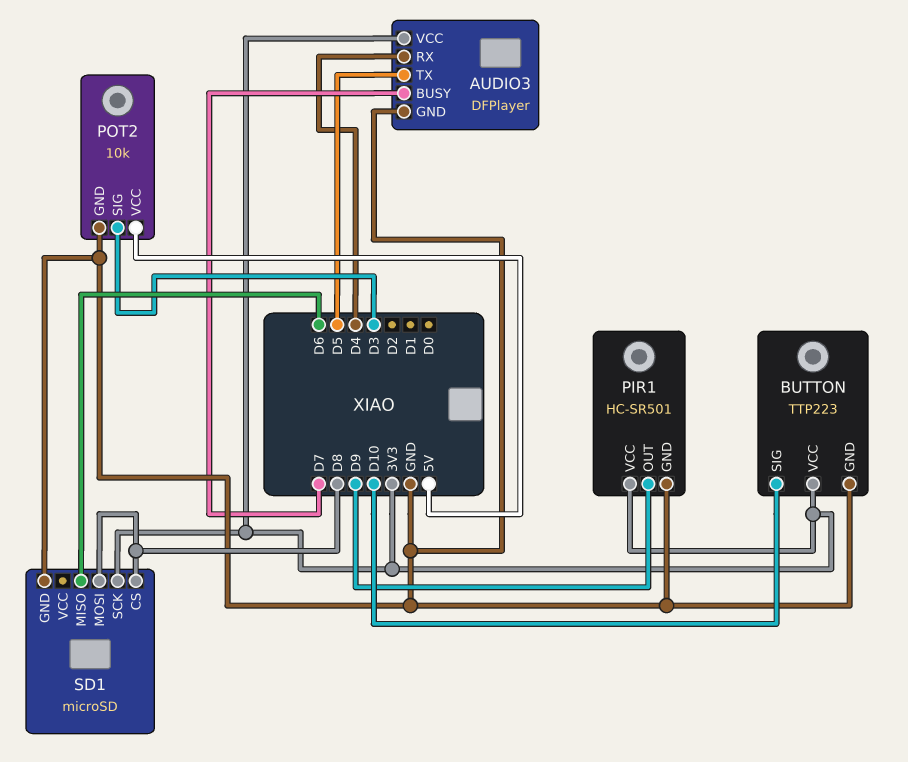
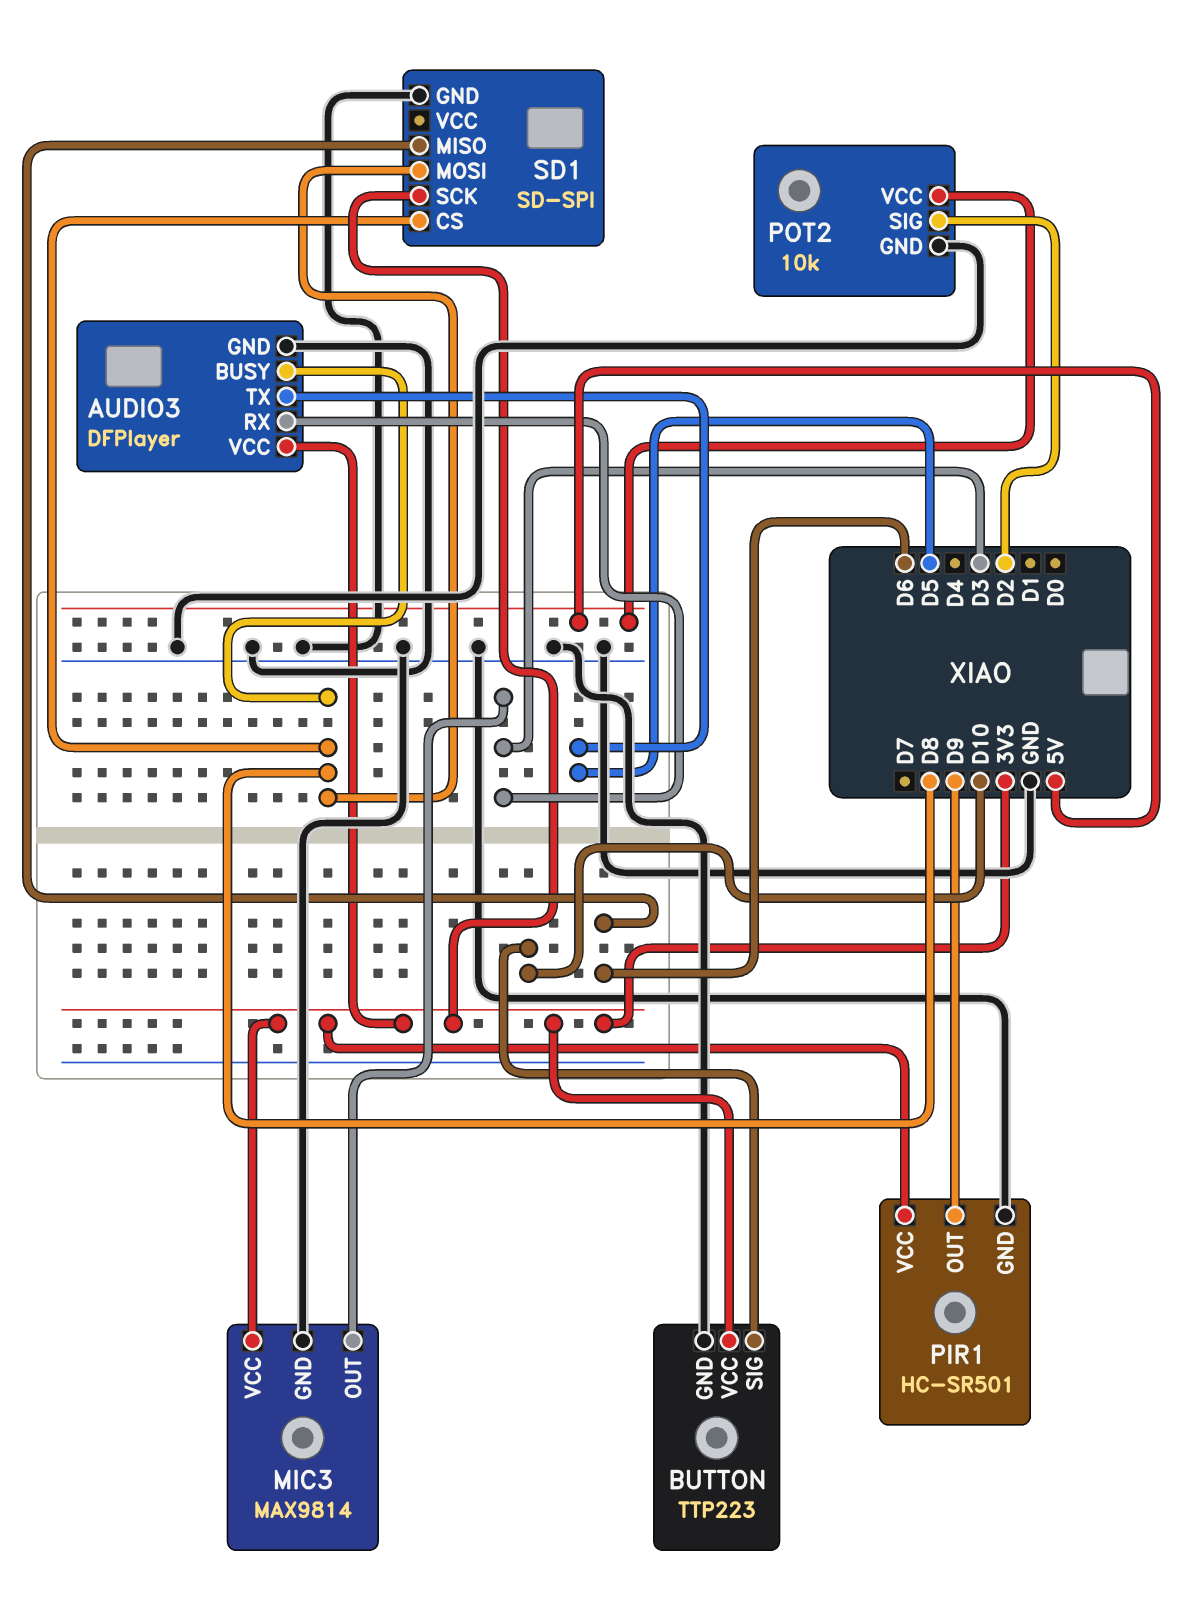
AUDIO3 pin BUSY: D7 -> D8
AUDIO3 pin RX: D4 -> D3
MIC3: none -> MAX9814
MIC3 pin GND: none -> GND
MIC3 pin OUT: none -> D3
MIC3 pin VCC: none -> 3V3
POT2 pin SIG: D3 -> D2
SD1: microSD -> SD-SPI

